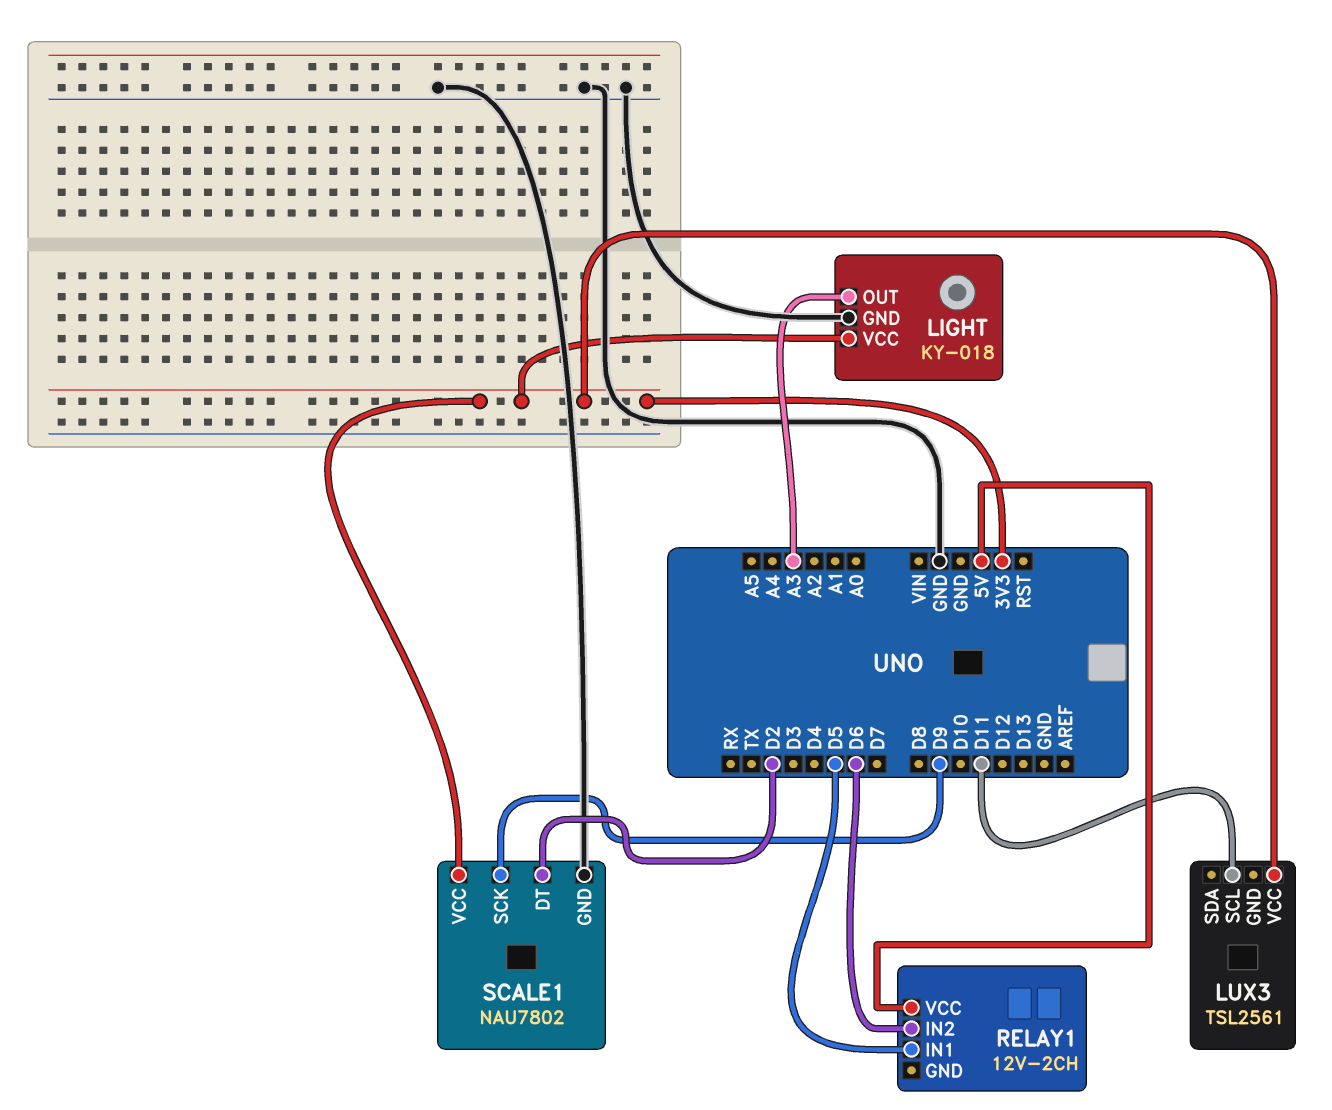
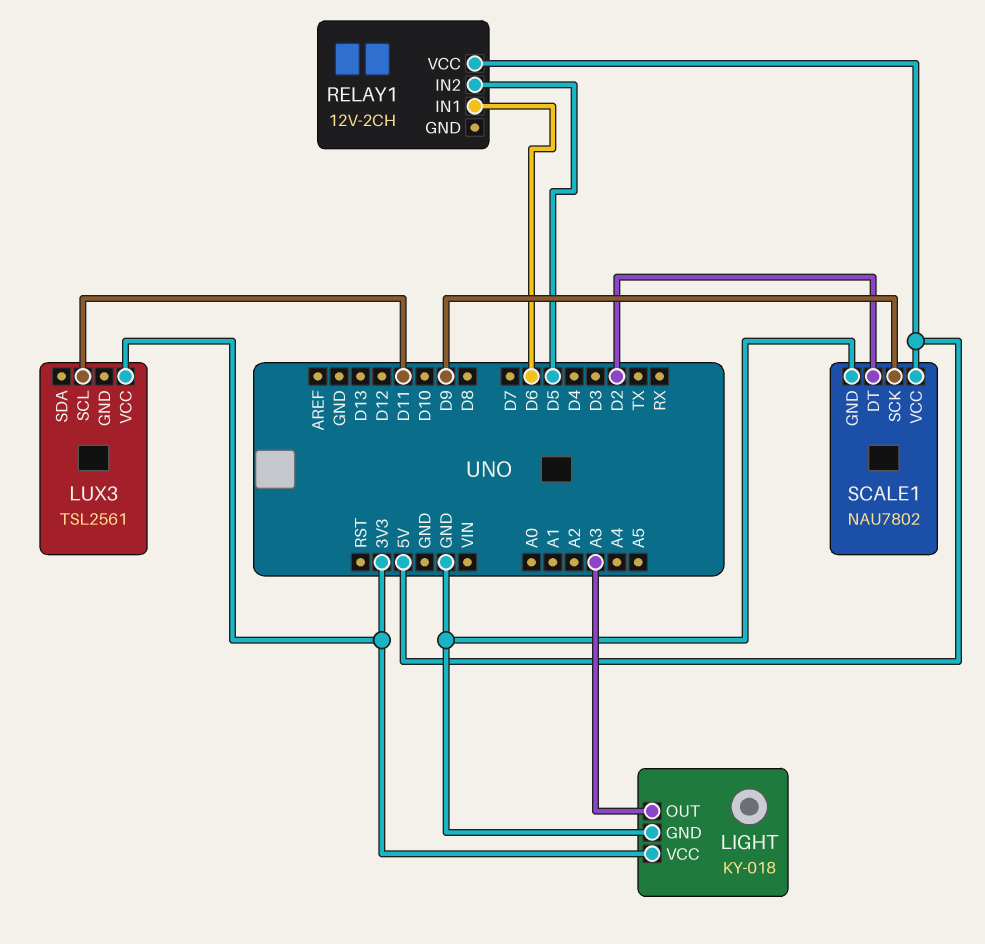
RELAY1 pin IN1: D5 -> D6
RELAY1 pin IN2: D6 -> D5
SCALE1 pin VCC: 3V3 -> 5V

